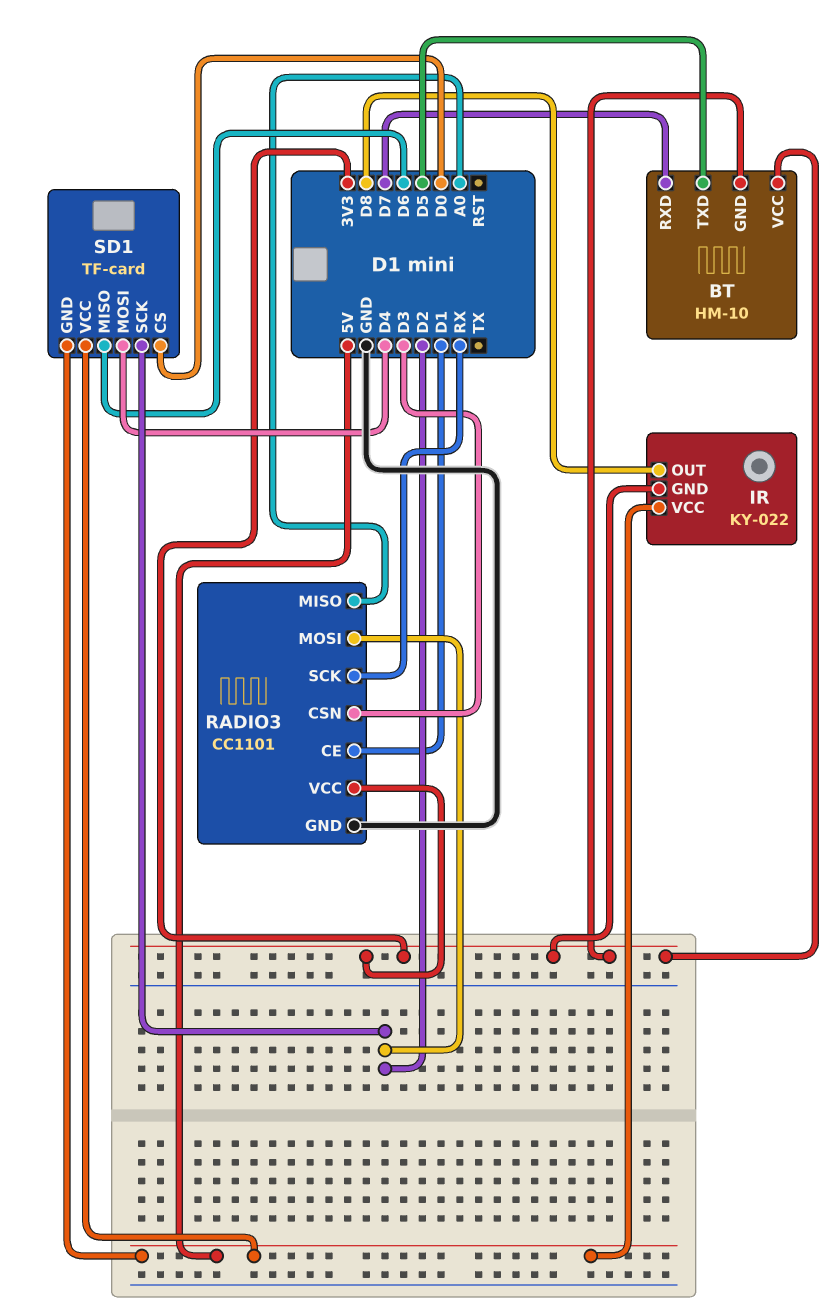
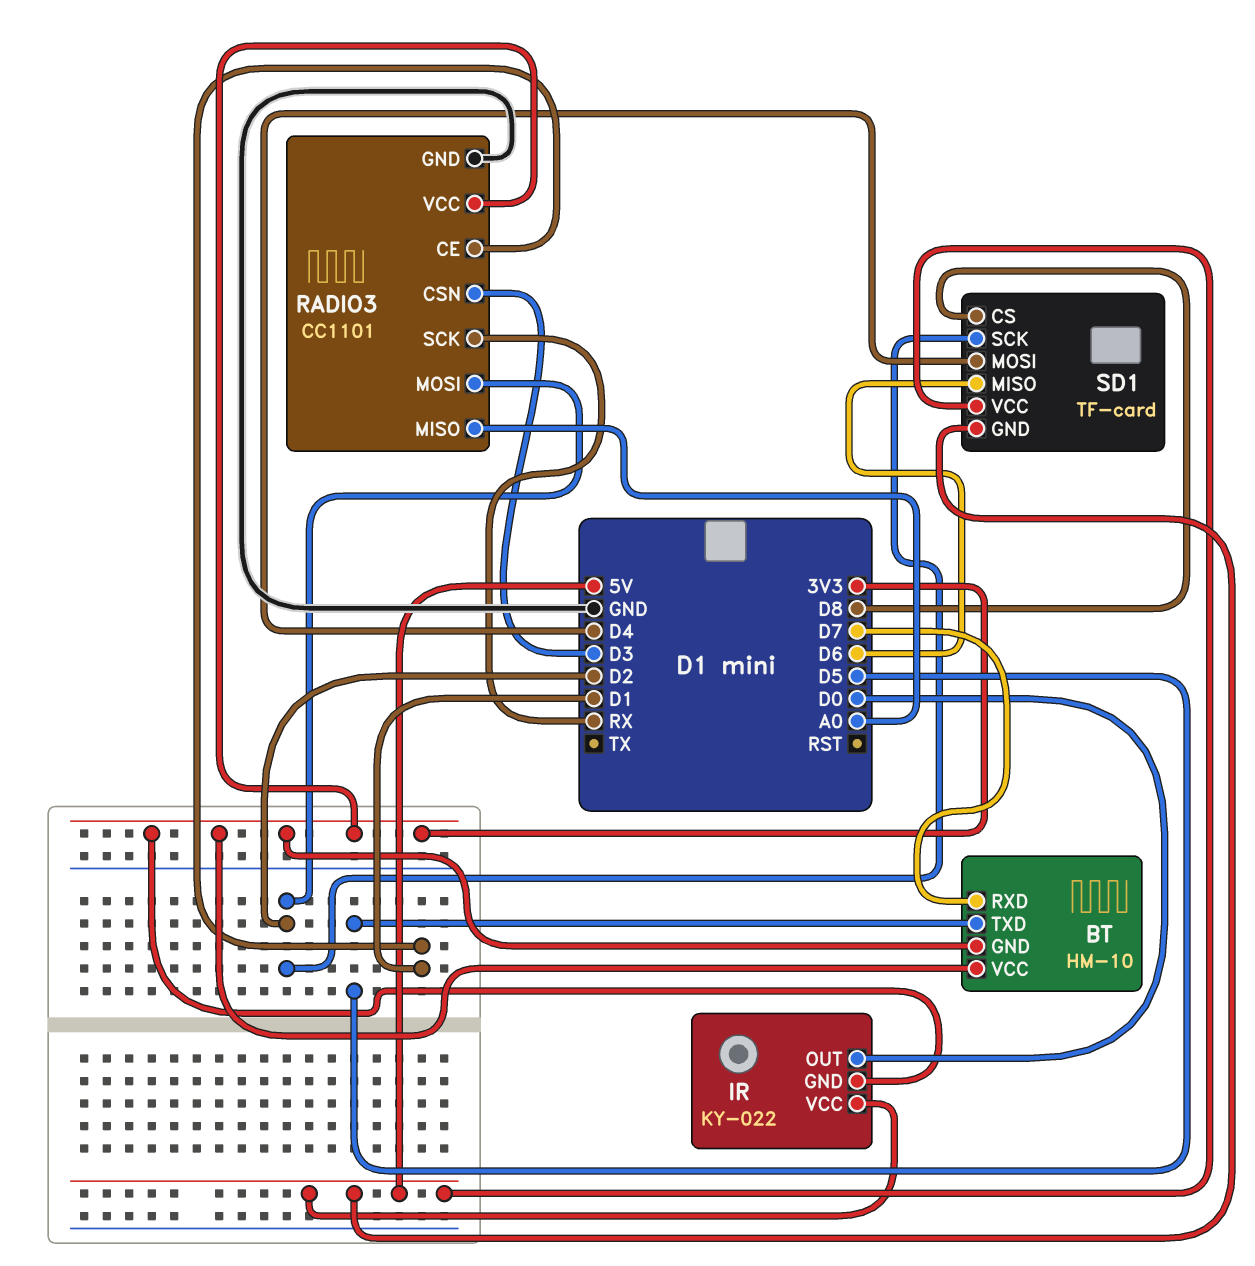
IR pin OUT: D8 -> D0
SD1 pin CS: D0 -> D8

